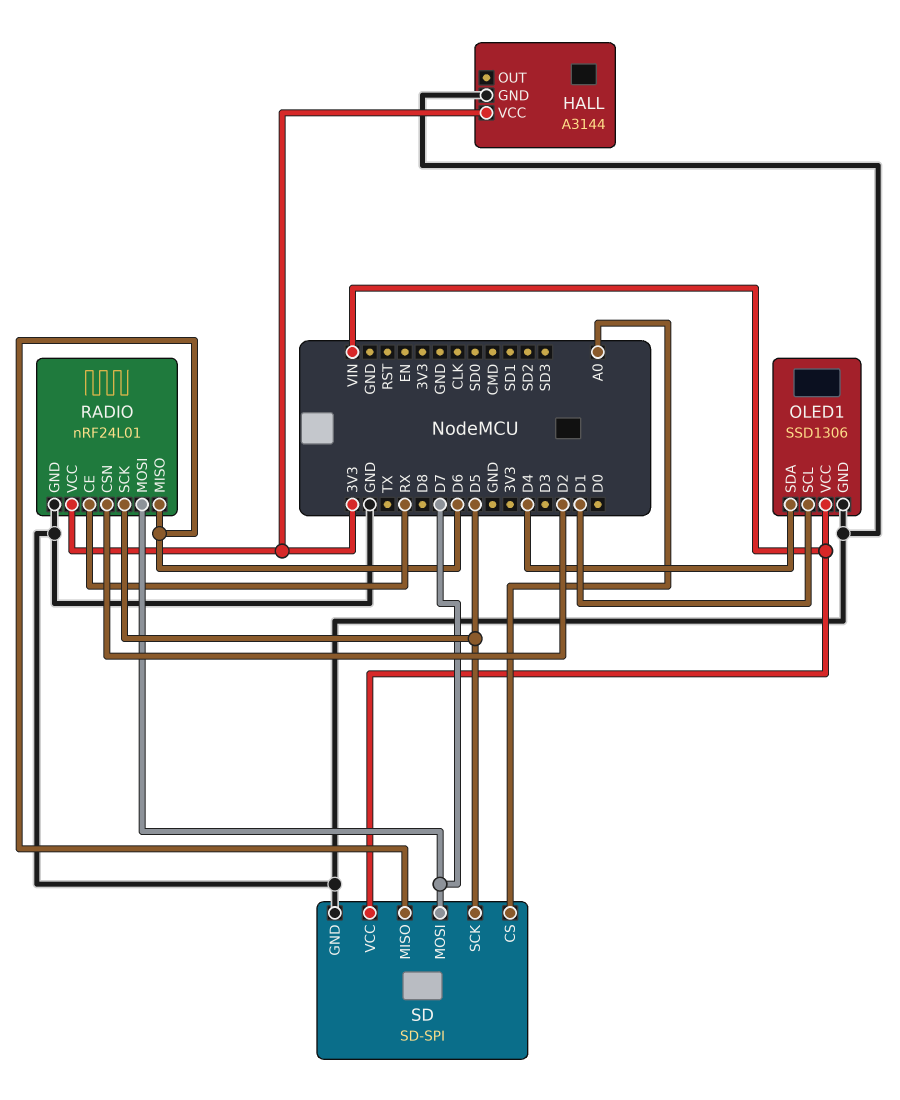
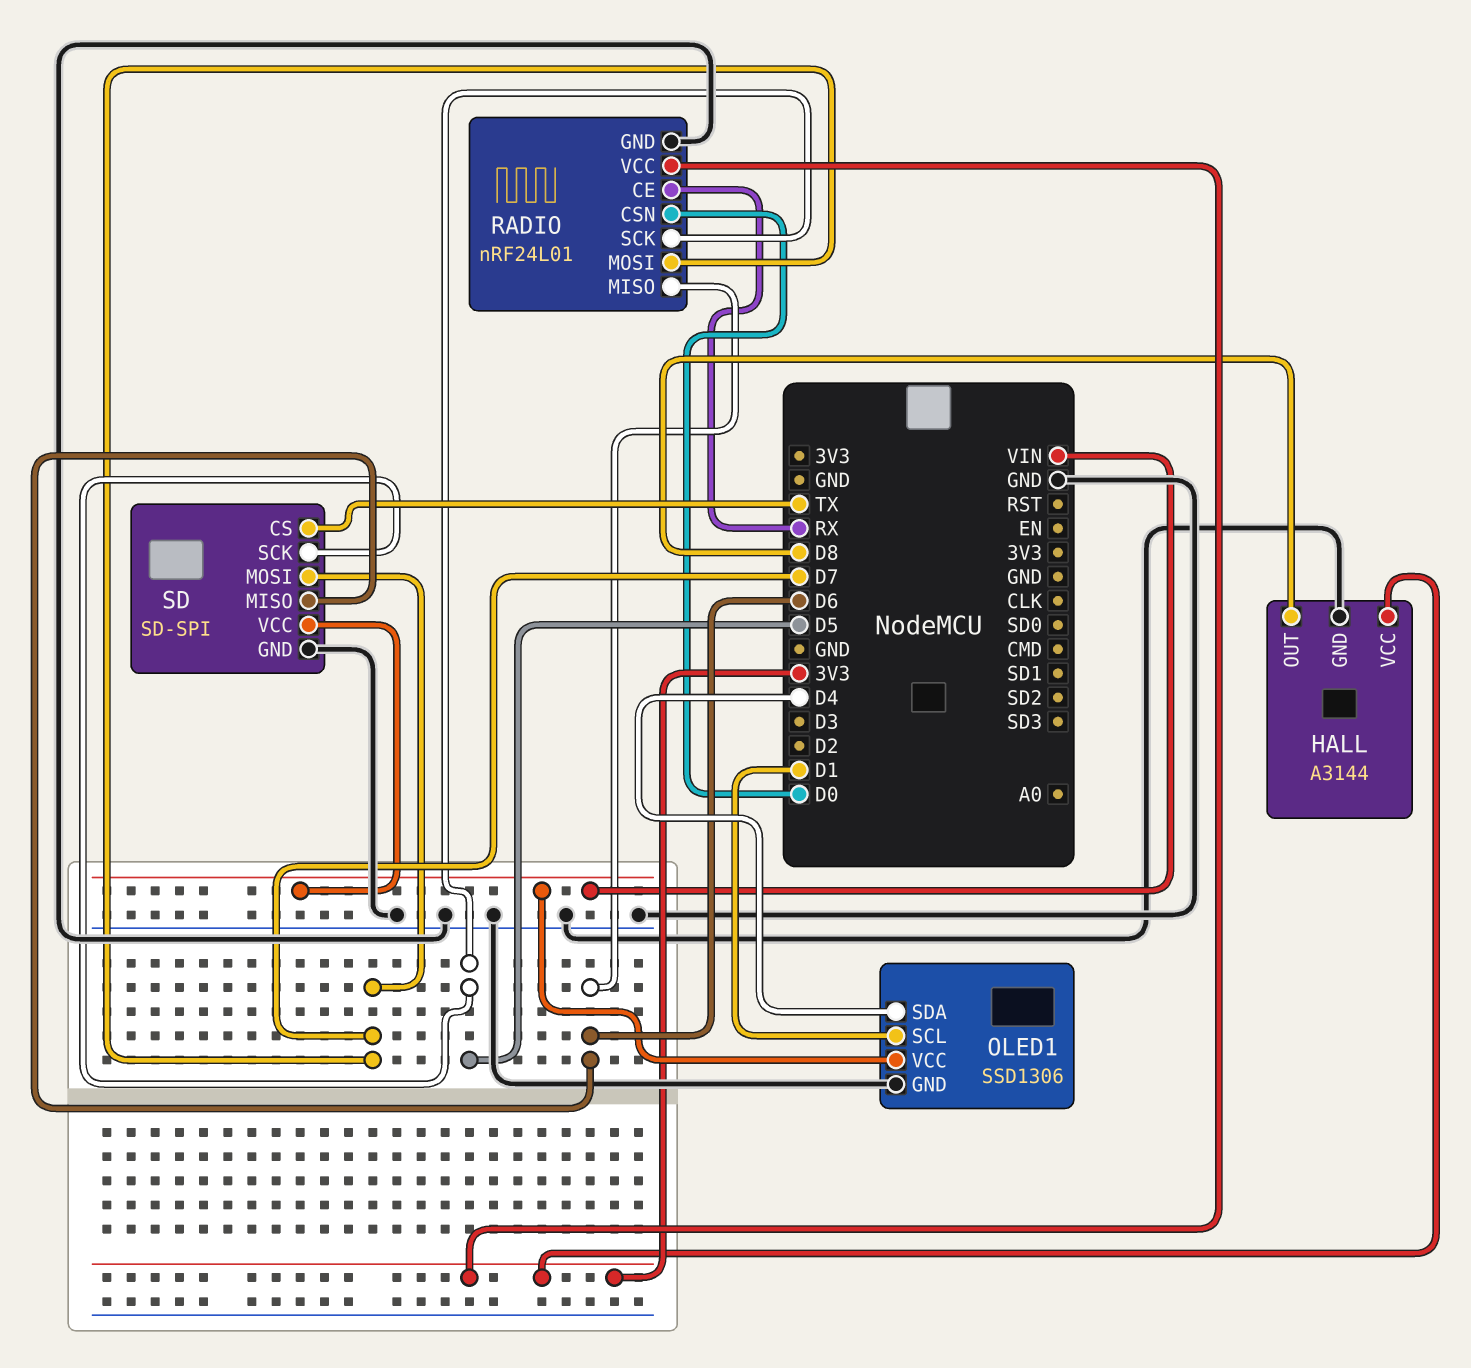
HALL pin OUT: none -> D8
RADIO pin CSN: D2 -> D0
SD pin CS: A0 -> TX

